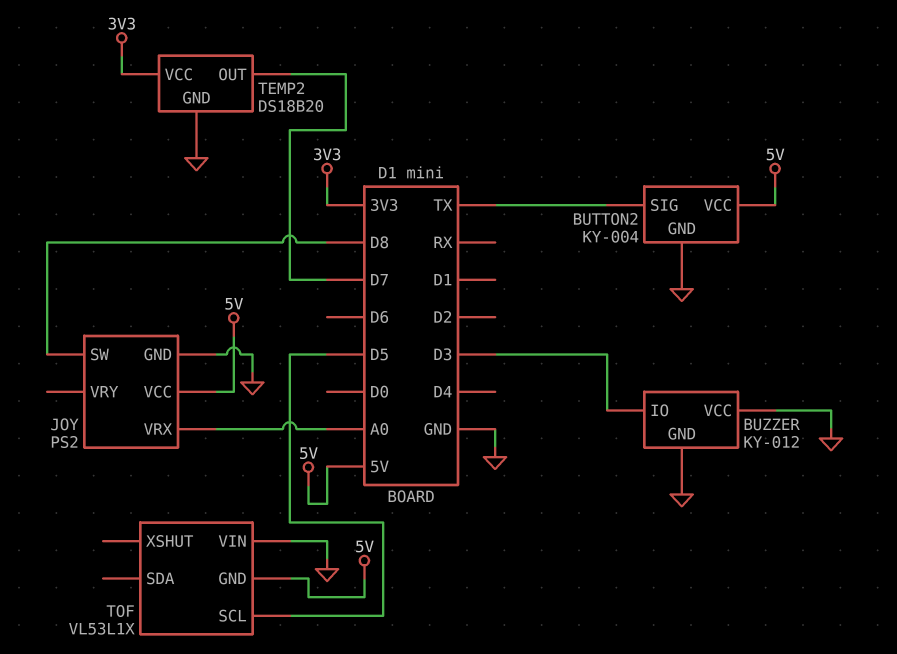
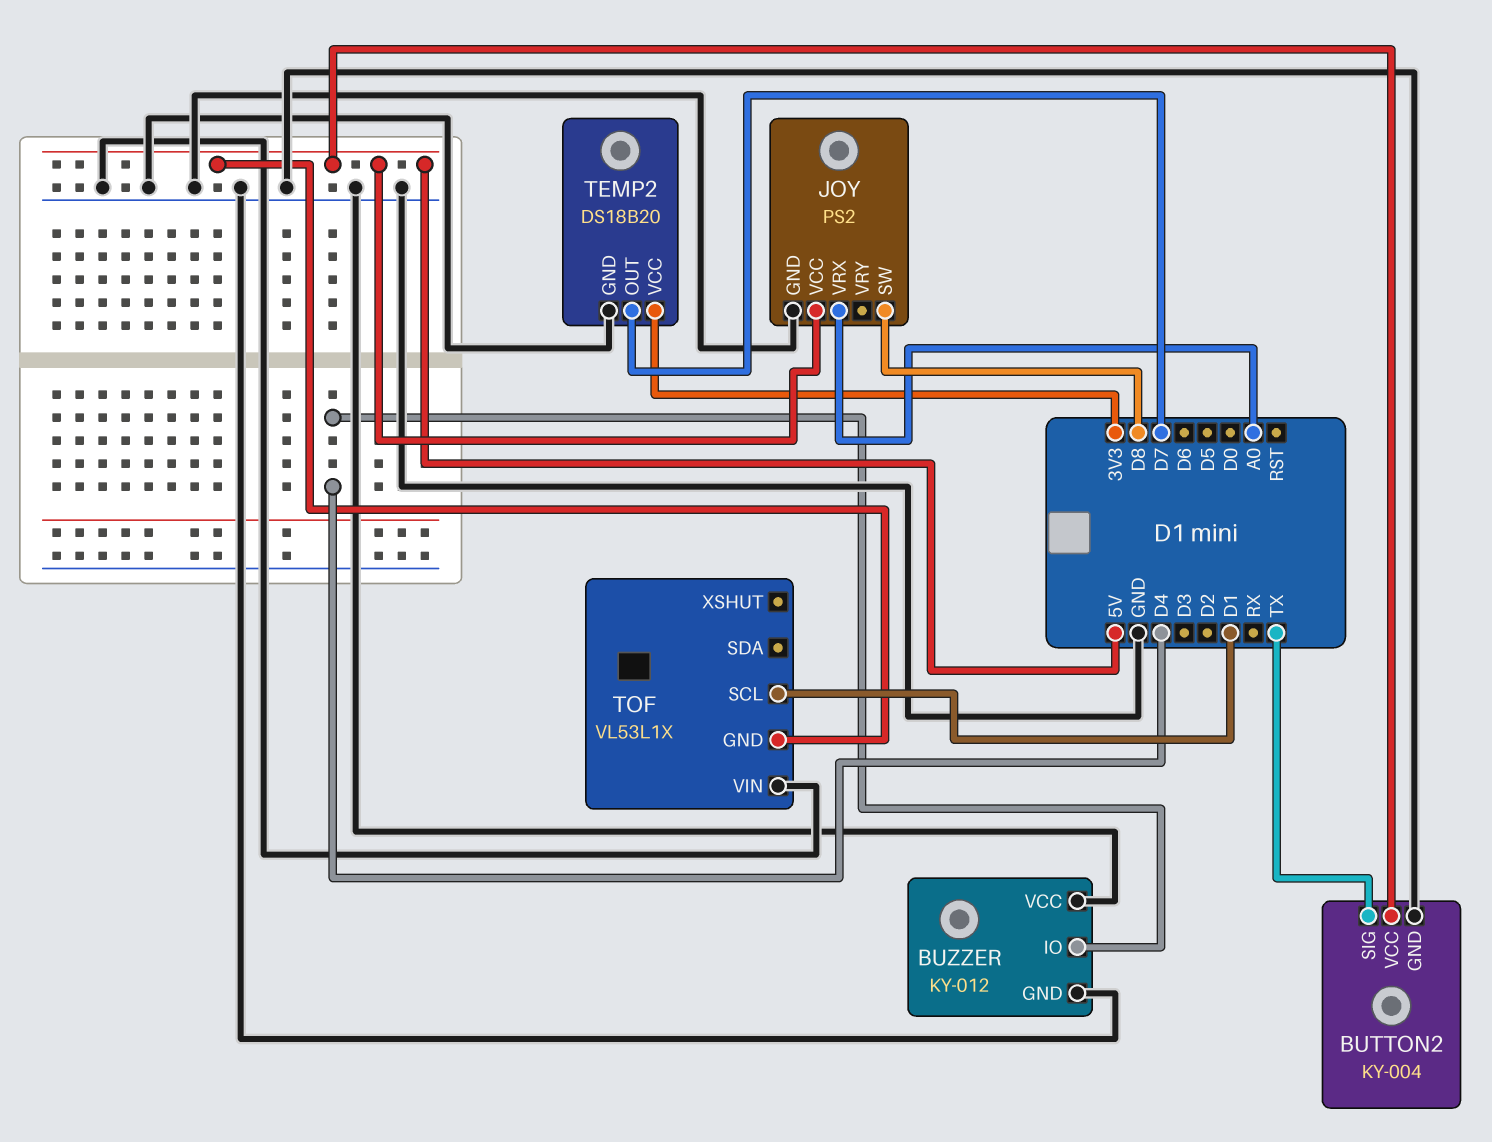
BUZZER pin IO: D3 -> D4
TOF pin SCL: D5 -> D1

